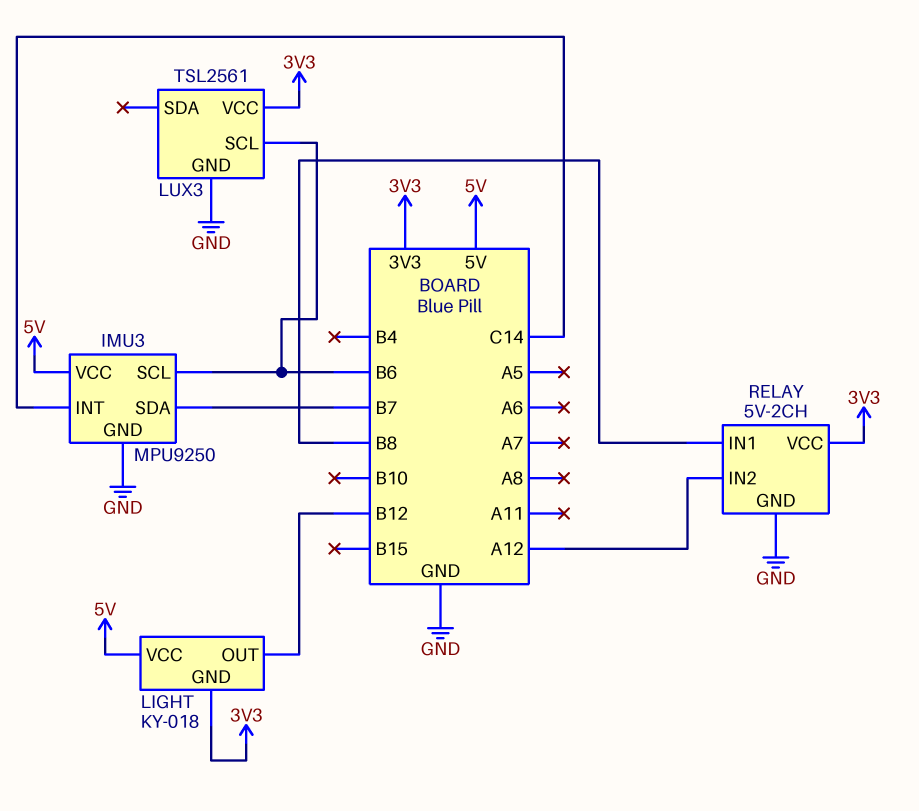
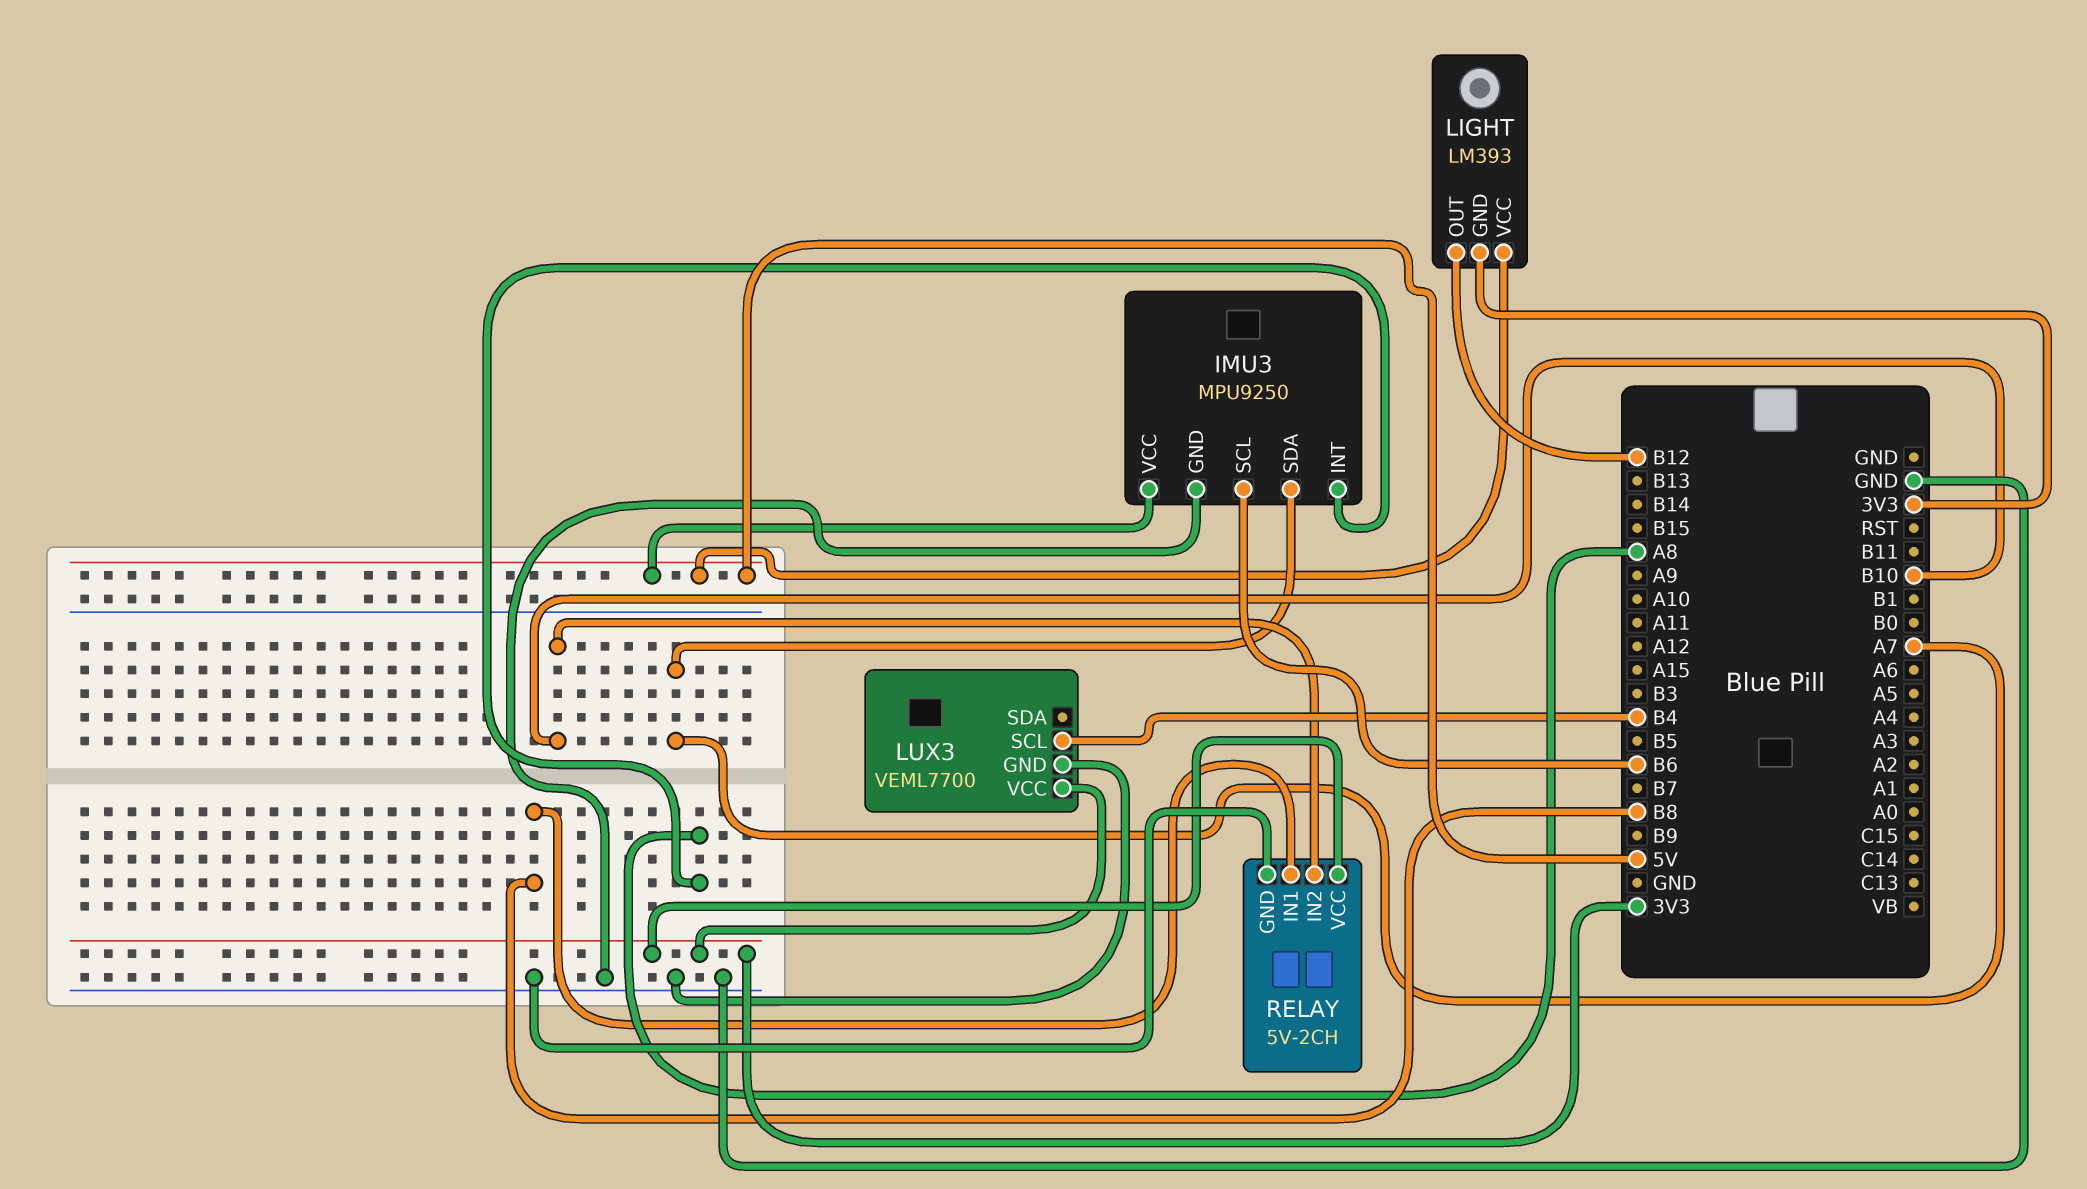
IMU3 pin INT: C14 -> A8
IMU3 pin SDA: B7 -> A7
LIGHT: KY-018 -> LM393
LUX3: TSL2561 -> VEML7700
LUX3 pin SCL: B6 -> B4
RELAY pin IN2: A12 -> B10

